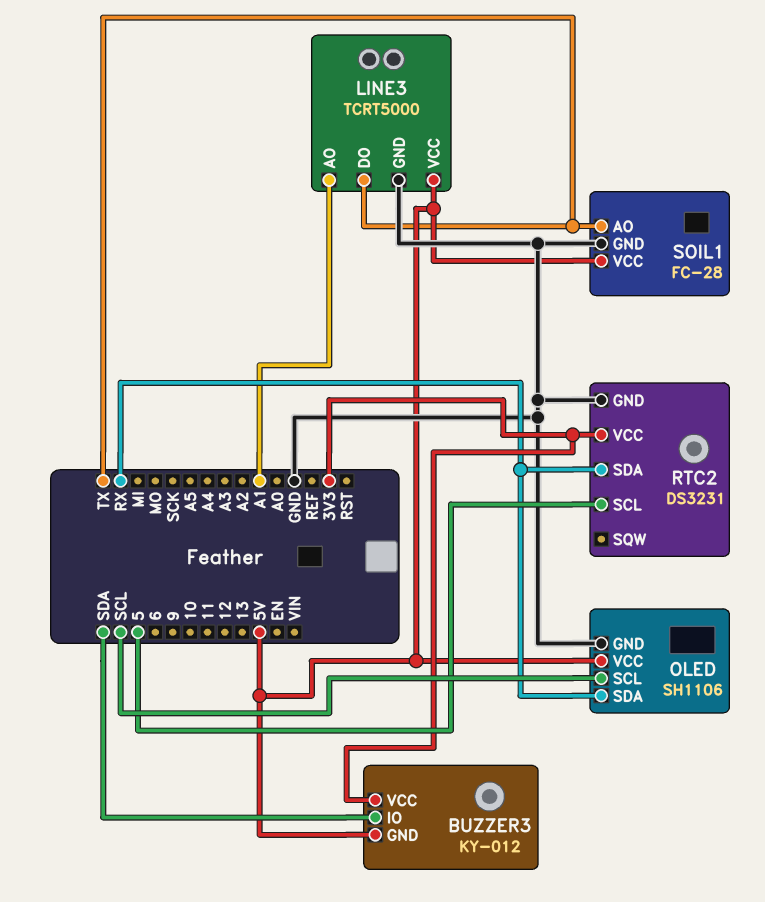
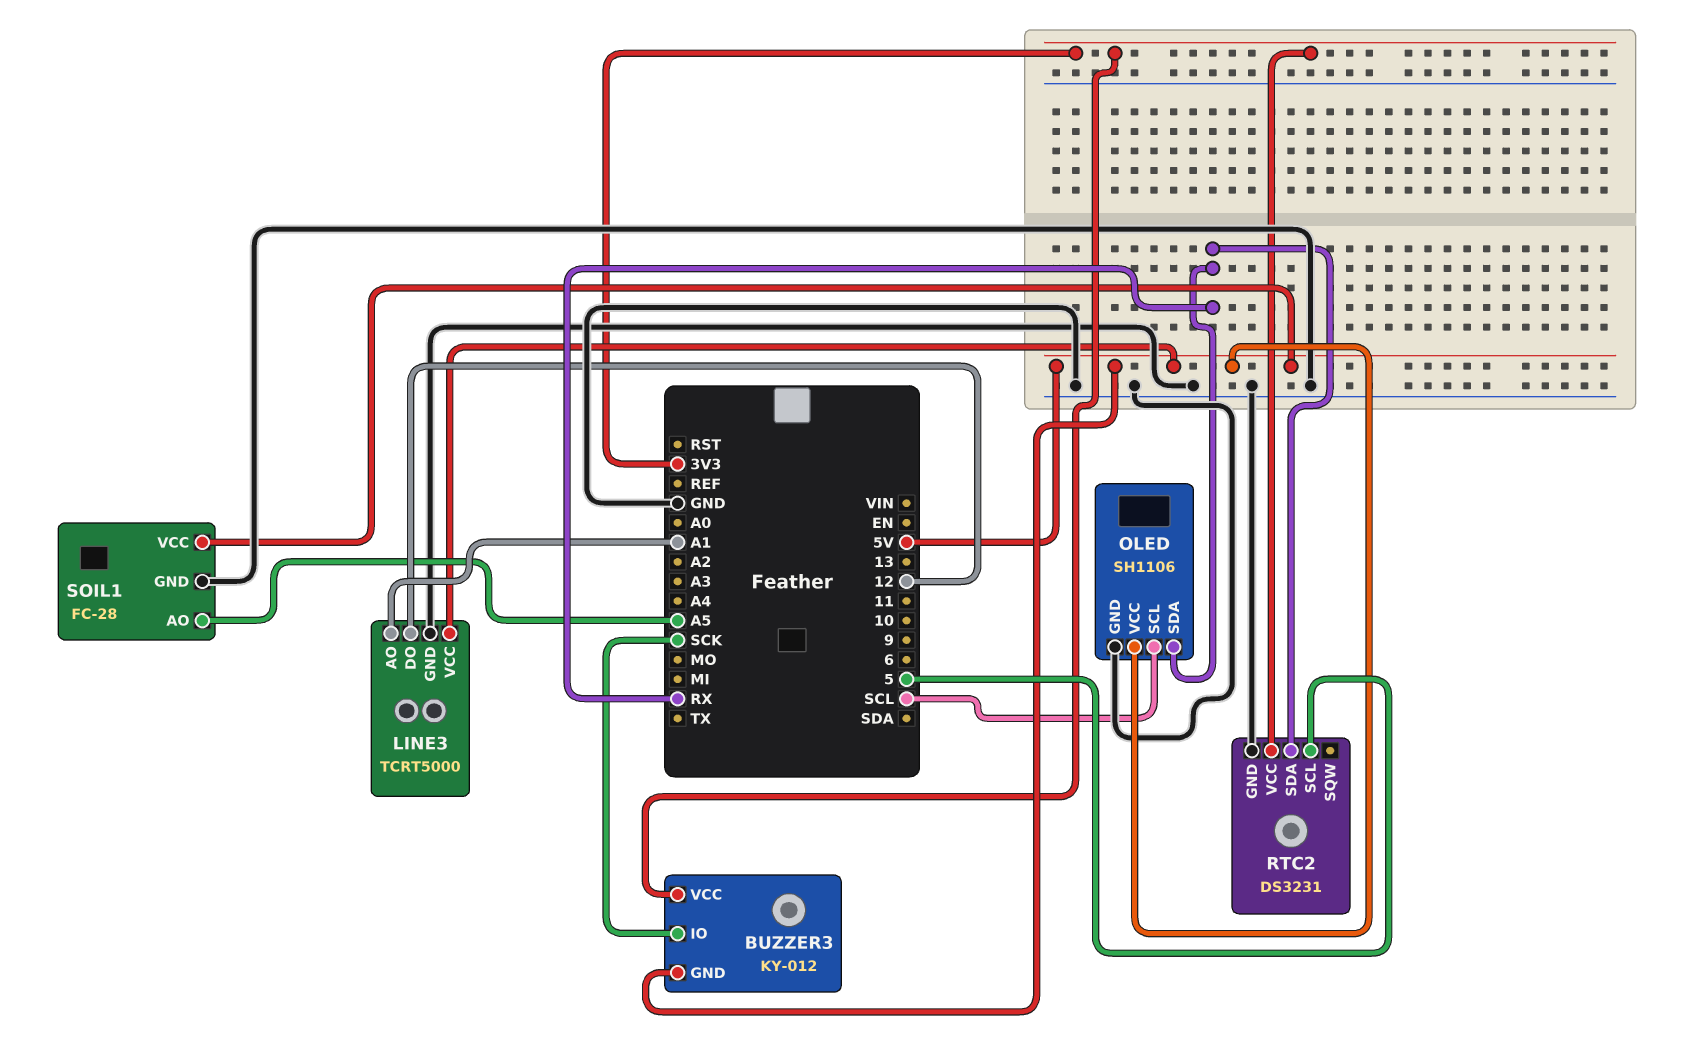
BUZZER3 pin IO: SDA -> SCK
LINE3 pin DO: TX -> 12
SOIL1 pin AO: TX -> A5

